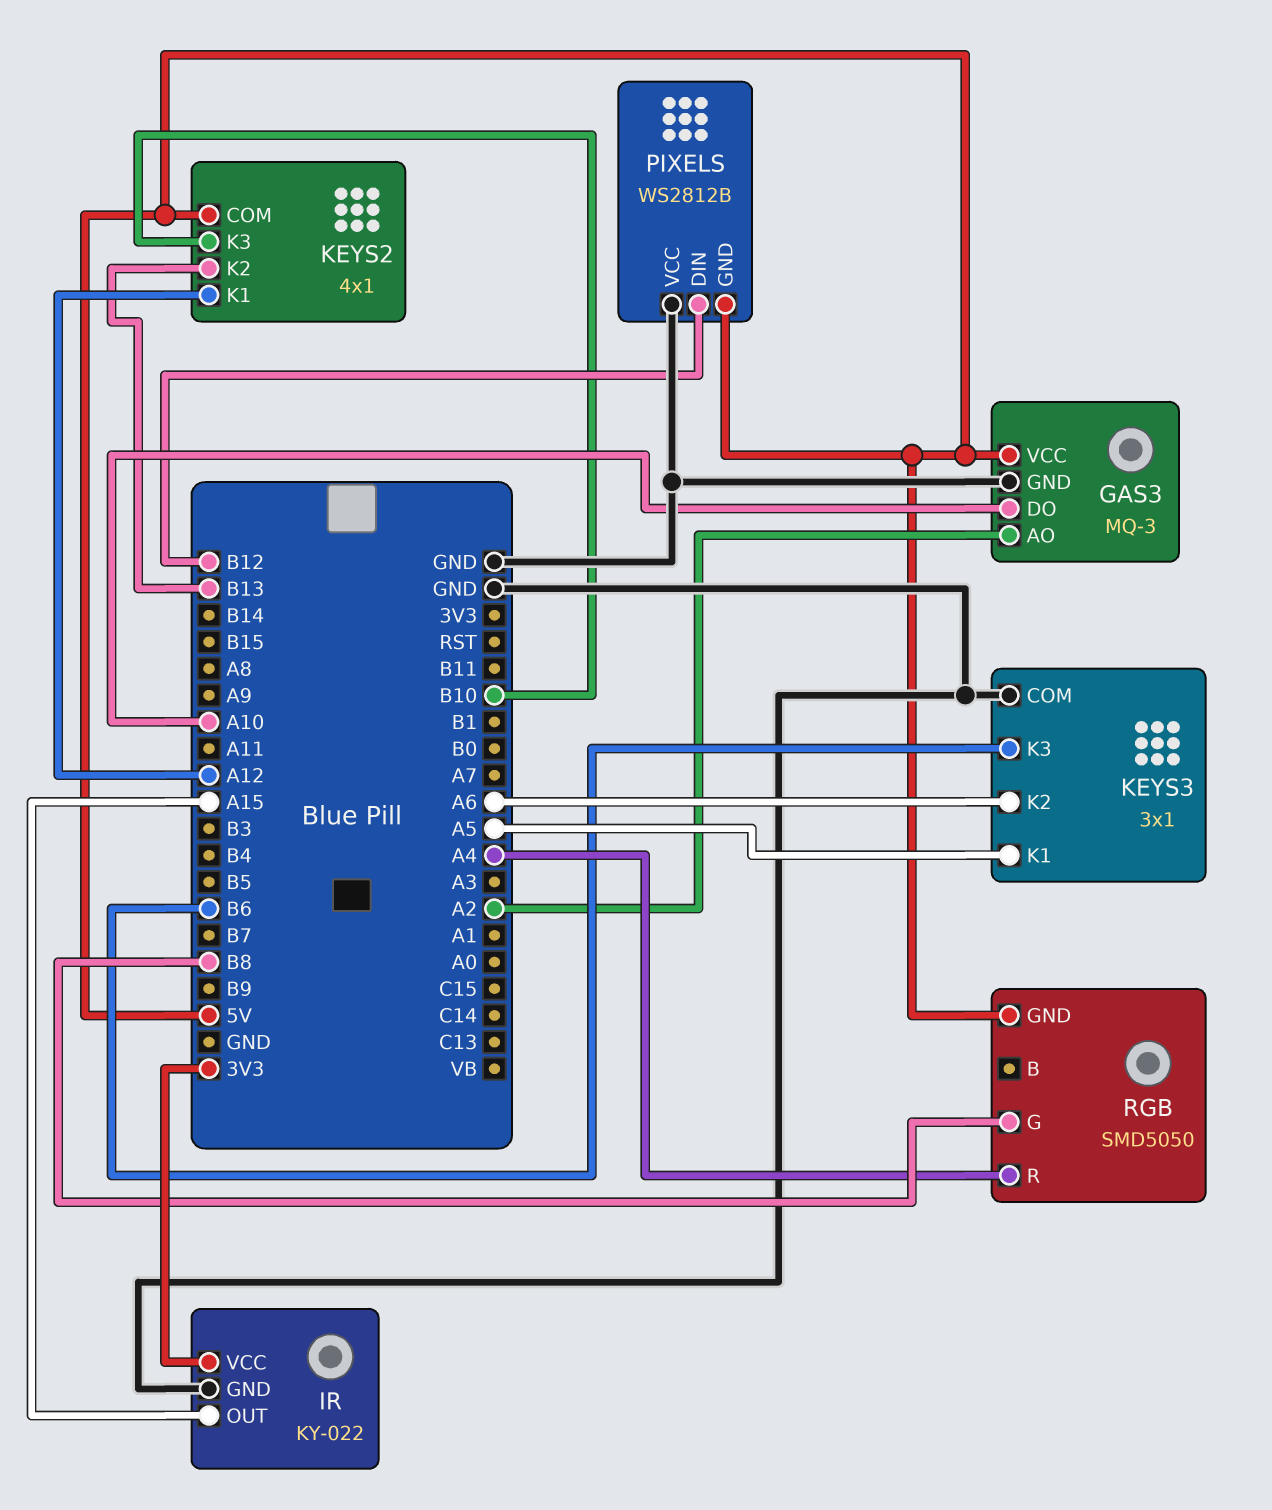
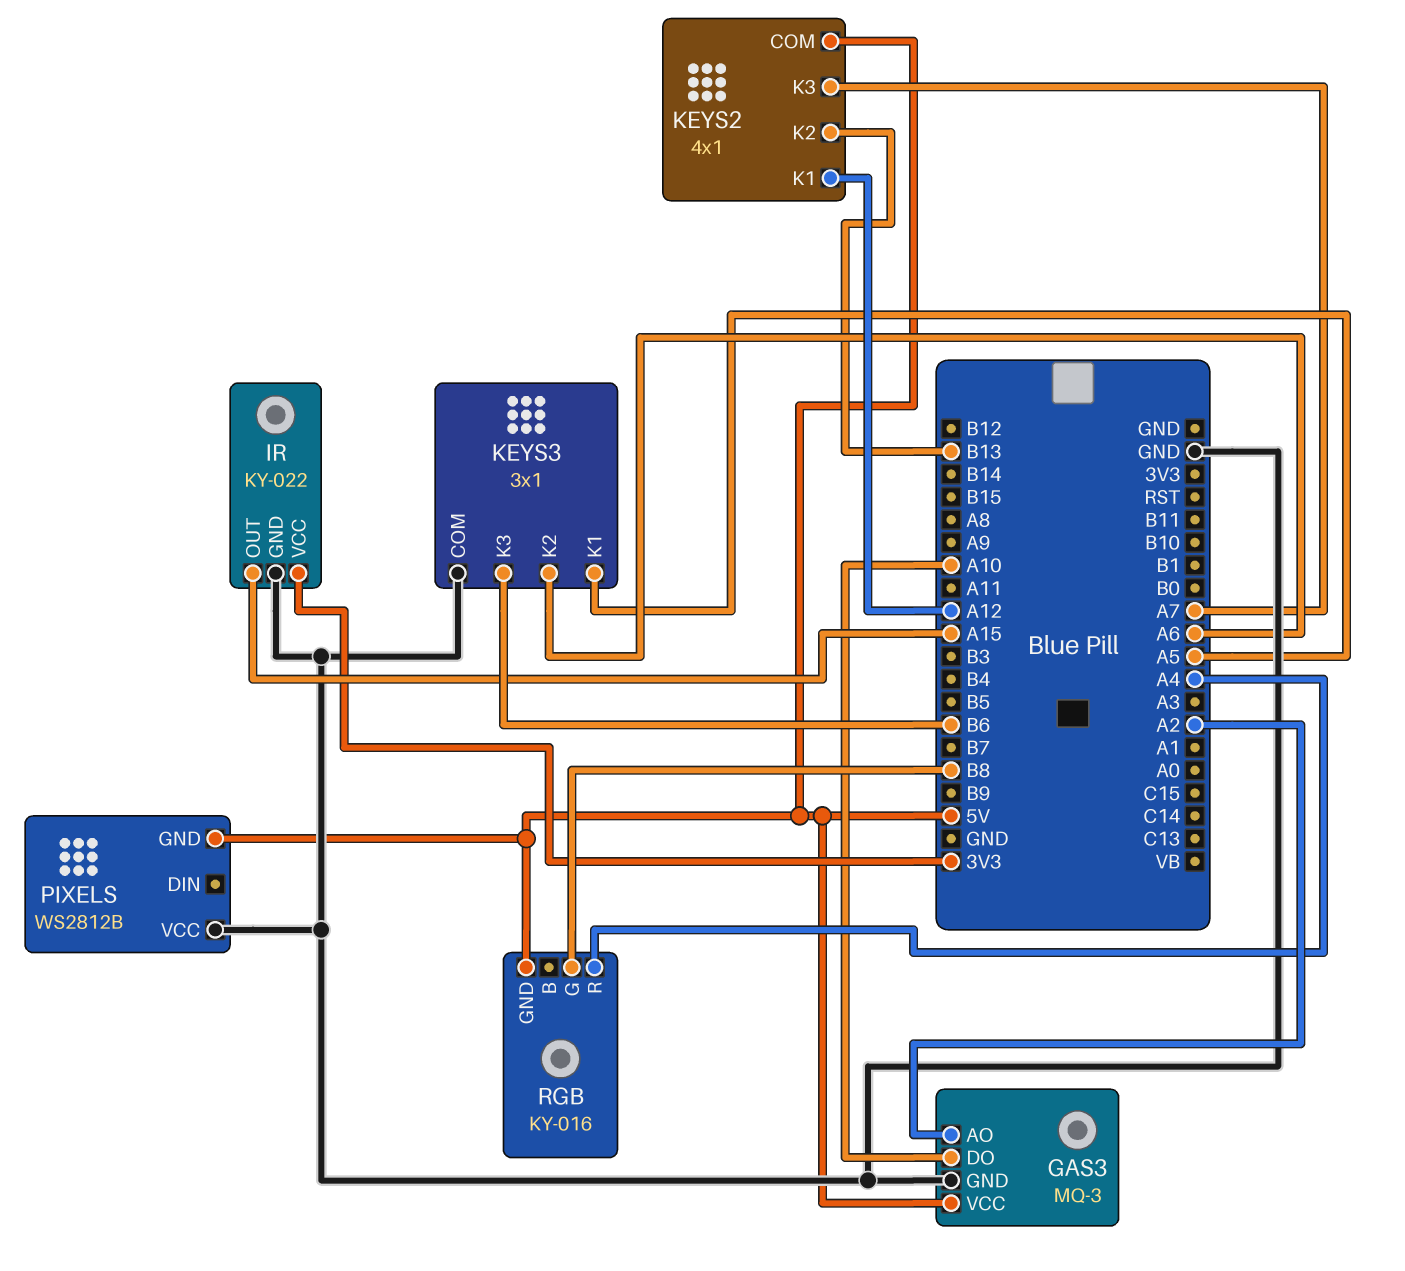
KEYS2 pin K3: B10 -> A7
PIXELS pin DIN: B12 -> none
RGB: SMD5050 -> KY-016

